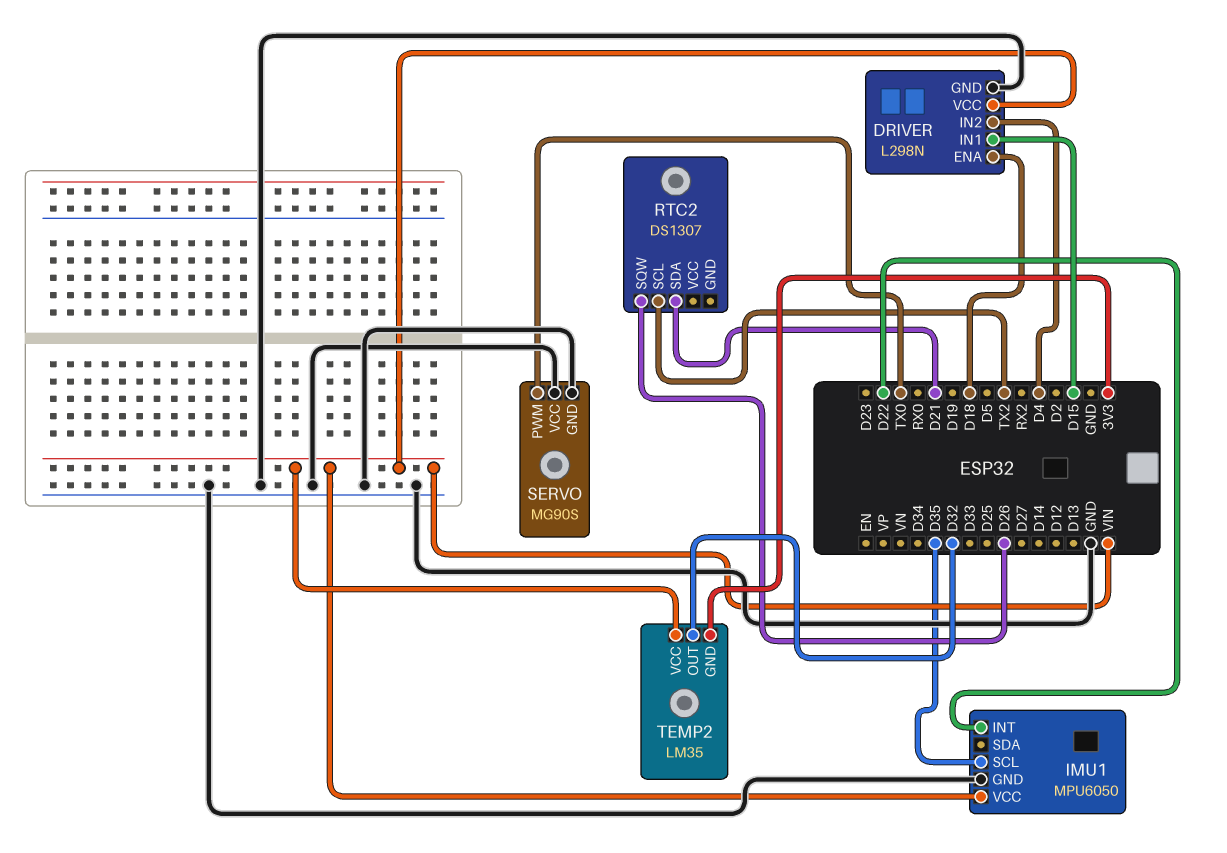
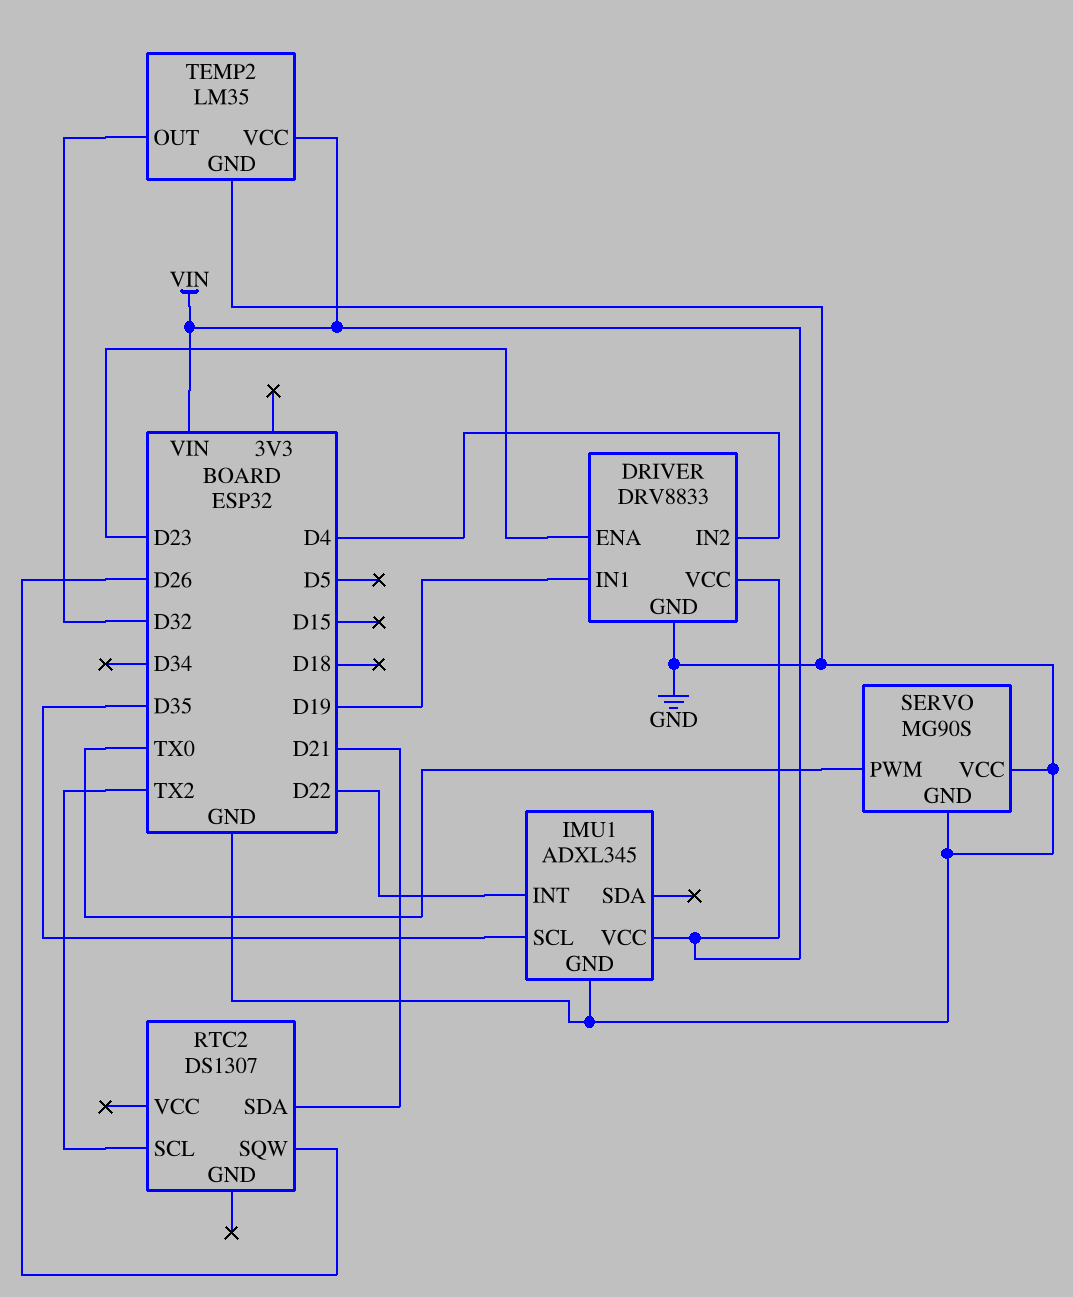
DRIVER: L298N -> DRV8833
DRIVER pin ENA: D18 -> D23
DRIVER pin IN1: D15 -> D19
IMU1: MPU6050 -> ADXL345
TEMP2 pin GND: 3V3 -> GND

